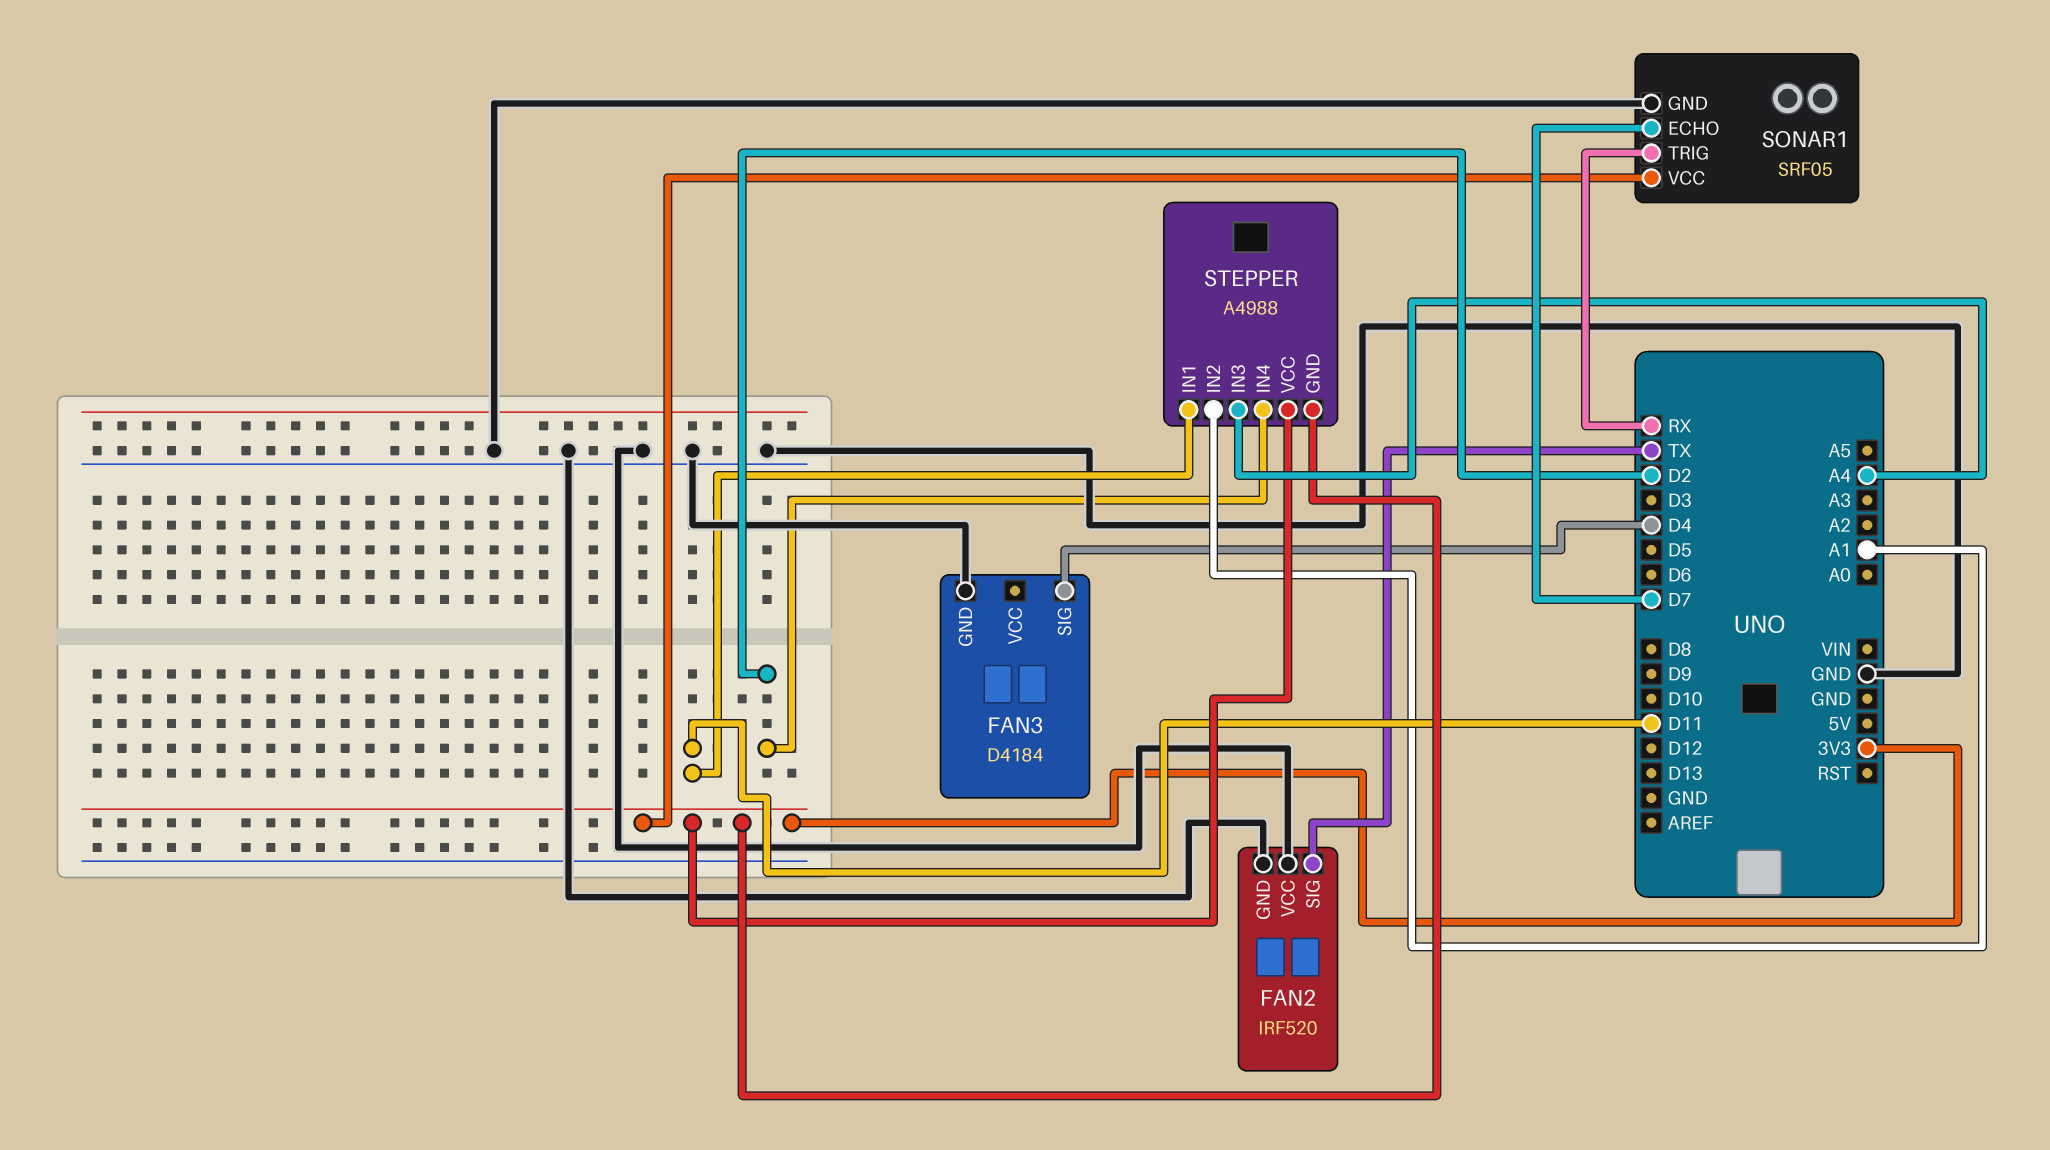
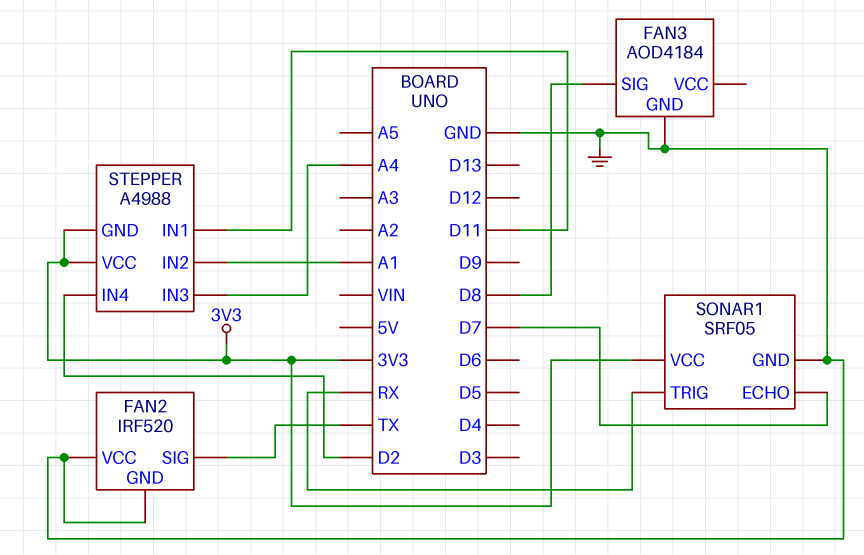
FAN3: D4184 -> AOD4184
FAN3 pin SIG: D4 -> D8

